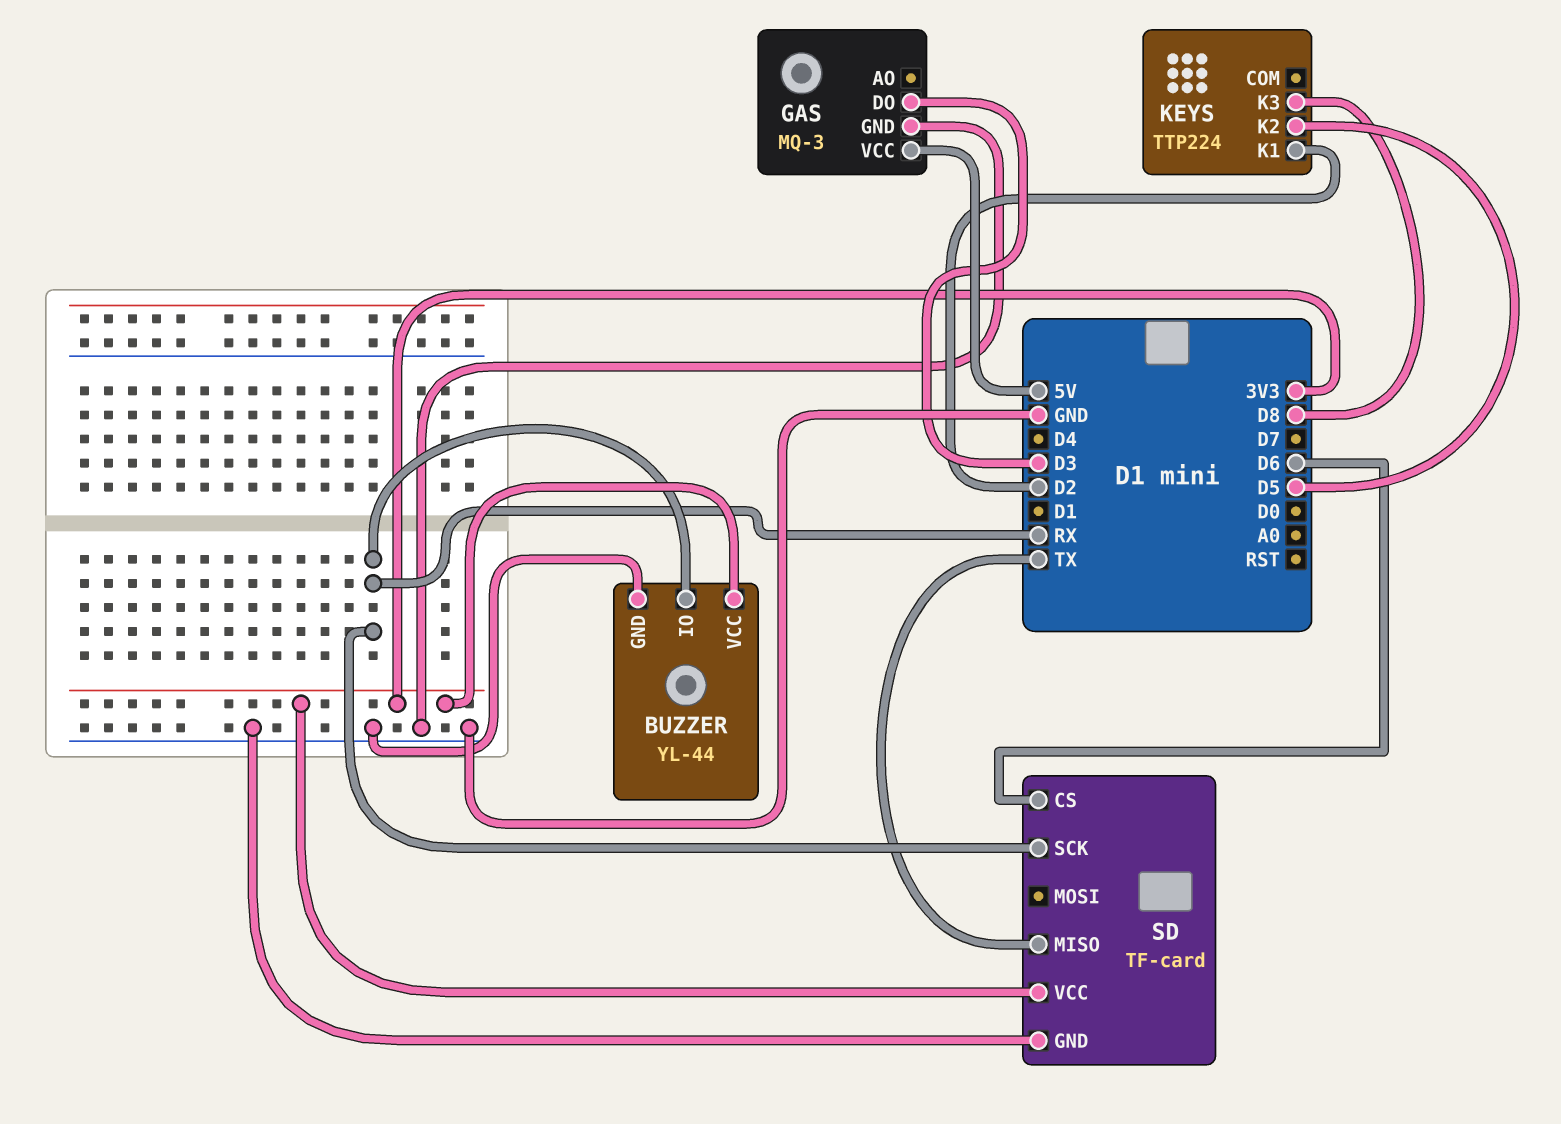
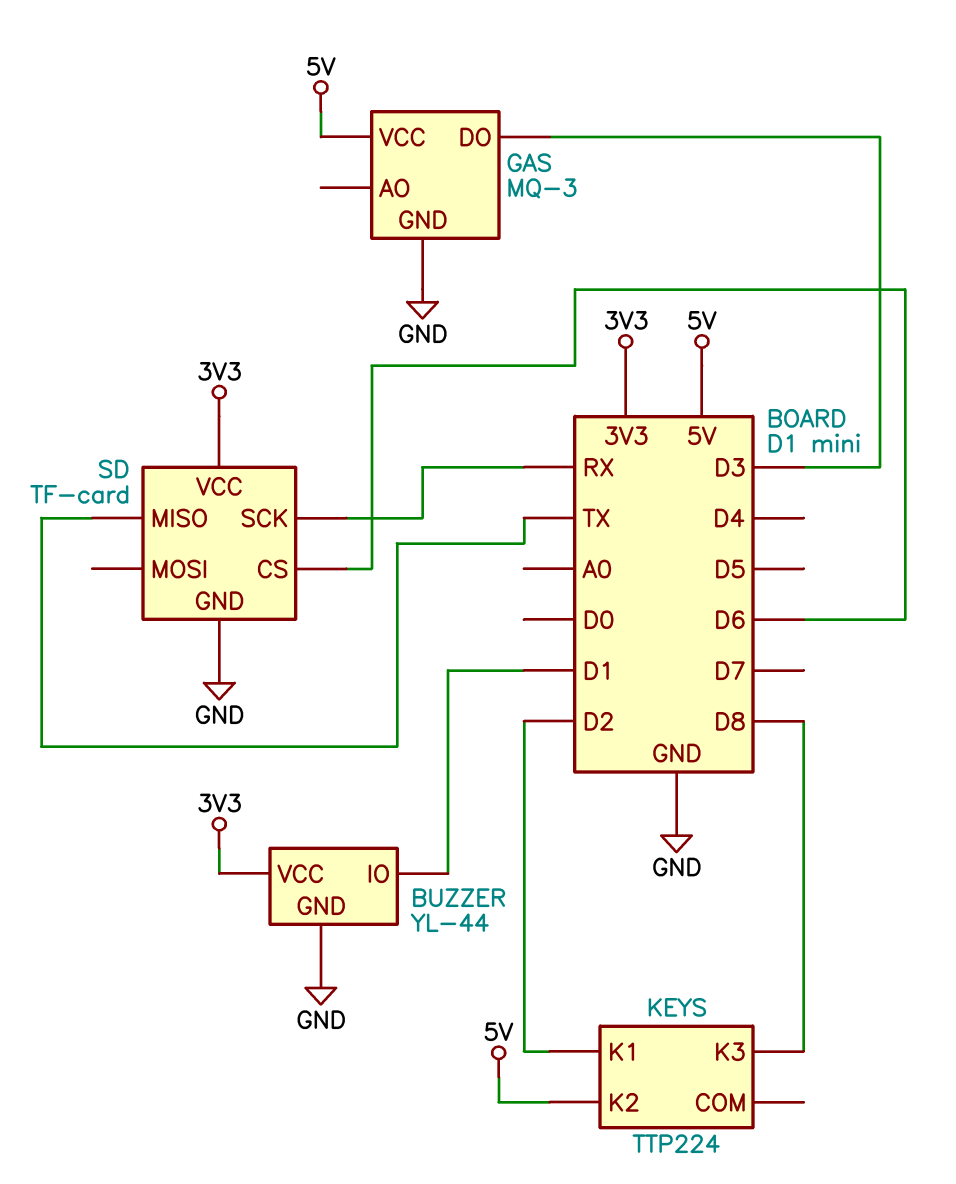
BUZZER pin IO: RX -> D1
KEYS pin K2: D5 -> 5V

